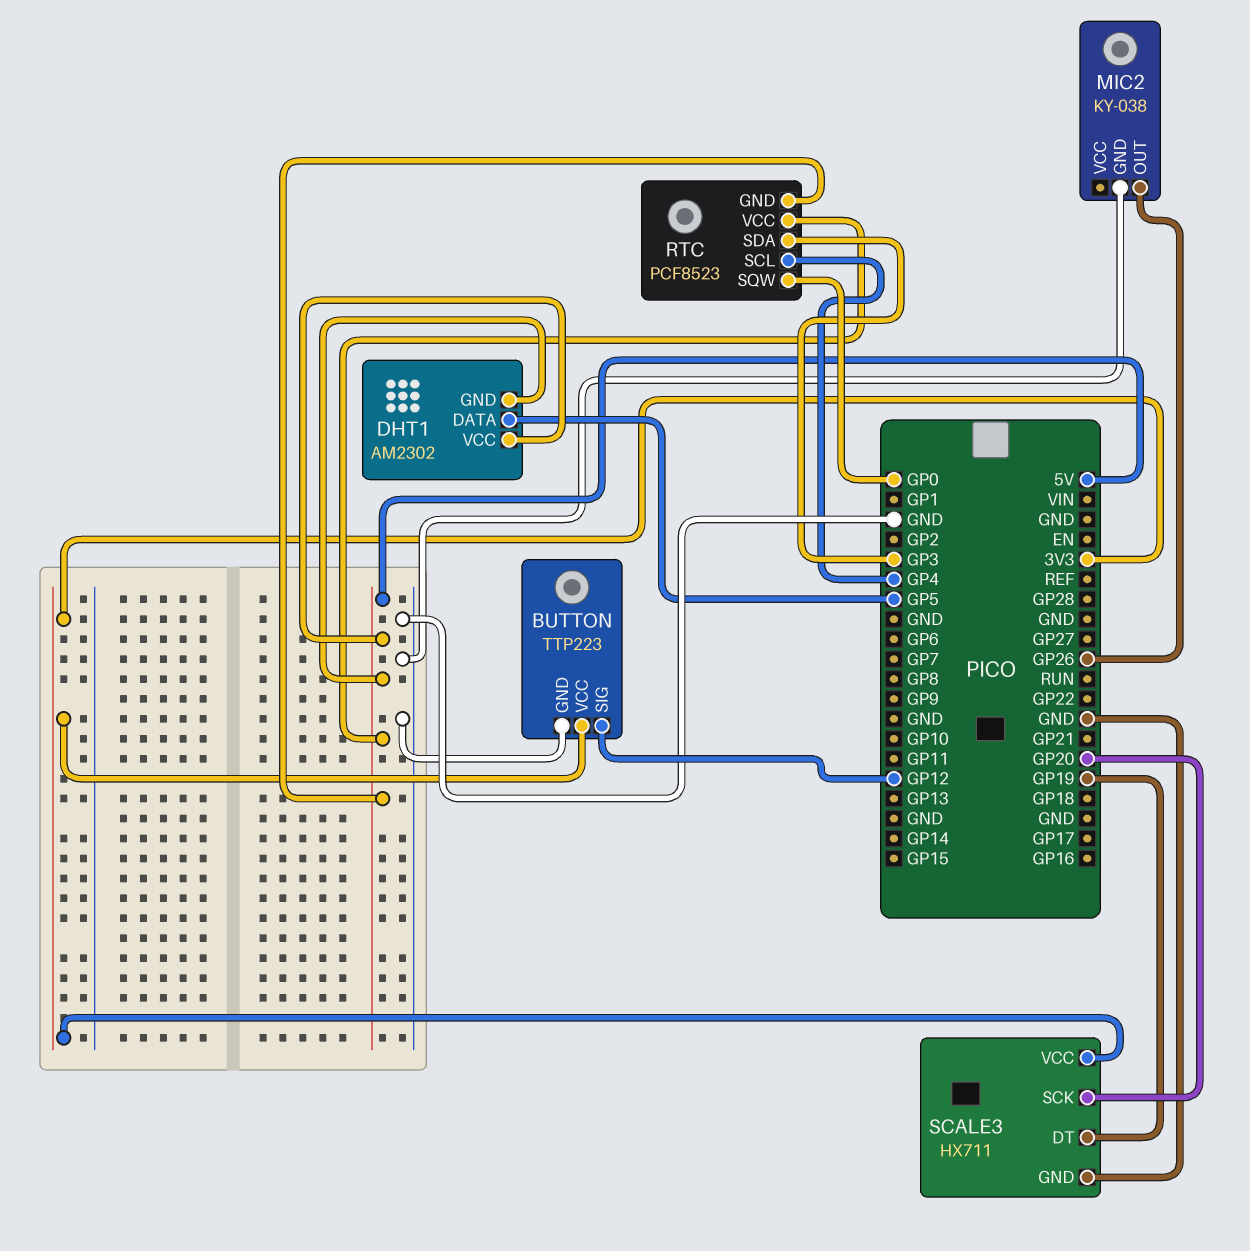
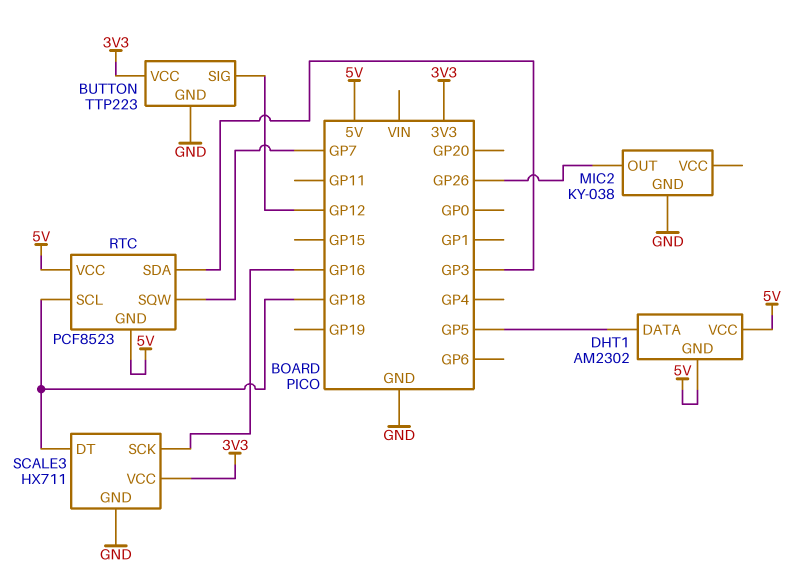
RTC pin SCL: GP4 -> GP18
RTC pin SQW: GP0 -> GP7
SCALE3 pin DT: GP19 -> GP18
SCALE3 pin SCK: GP20 -> GP16

